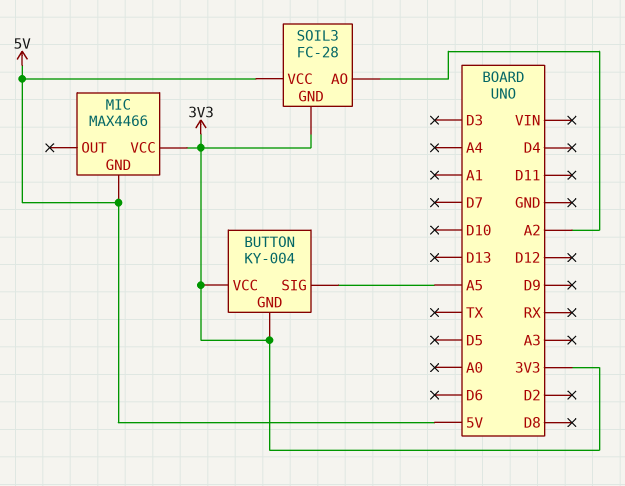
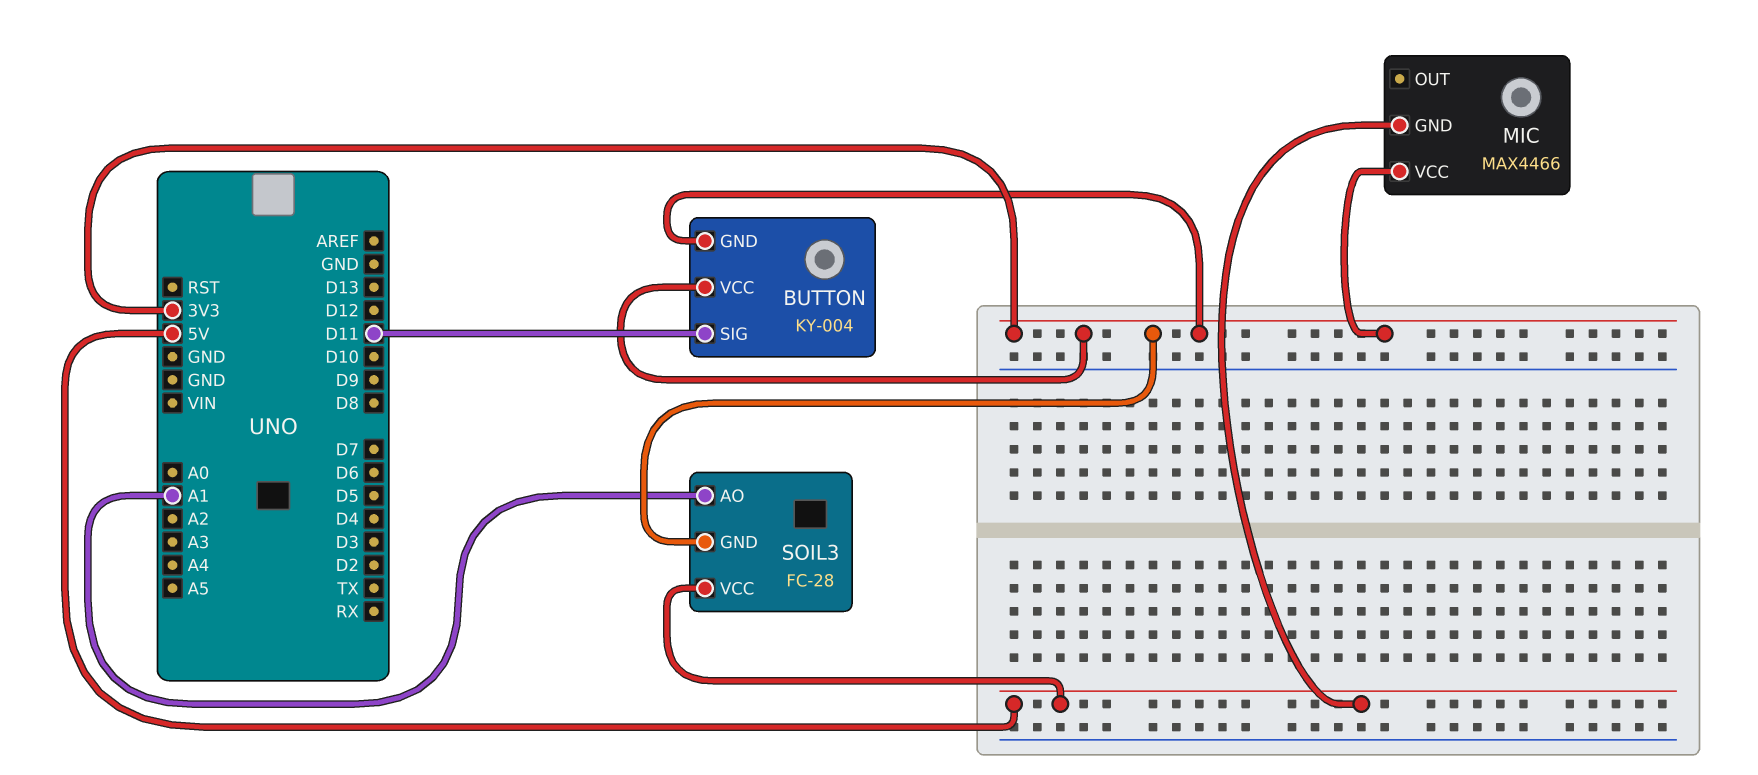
BUTTON pin SIG: A5 -> D11
SOIL3 pin AO: A2 -> A1

